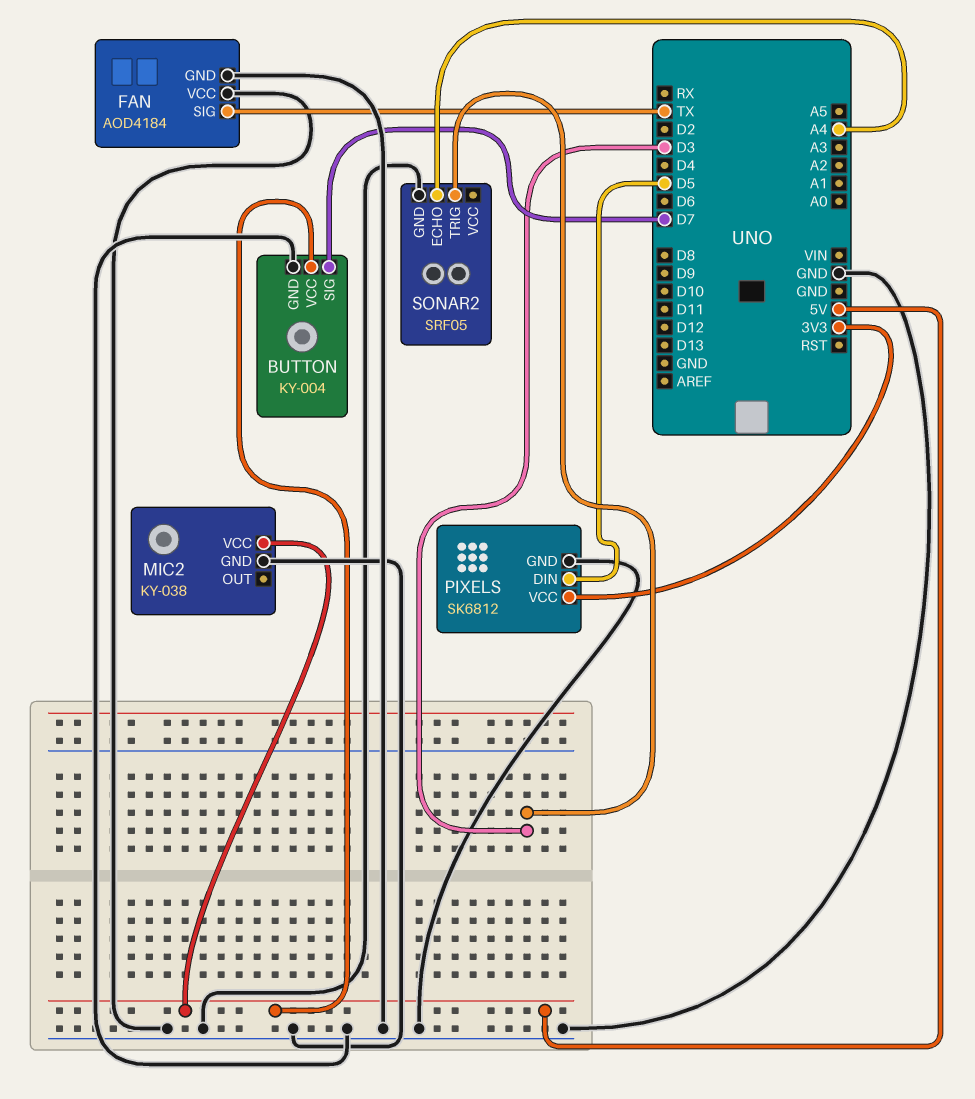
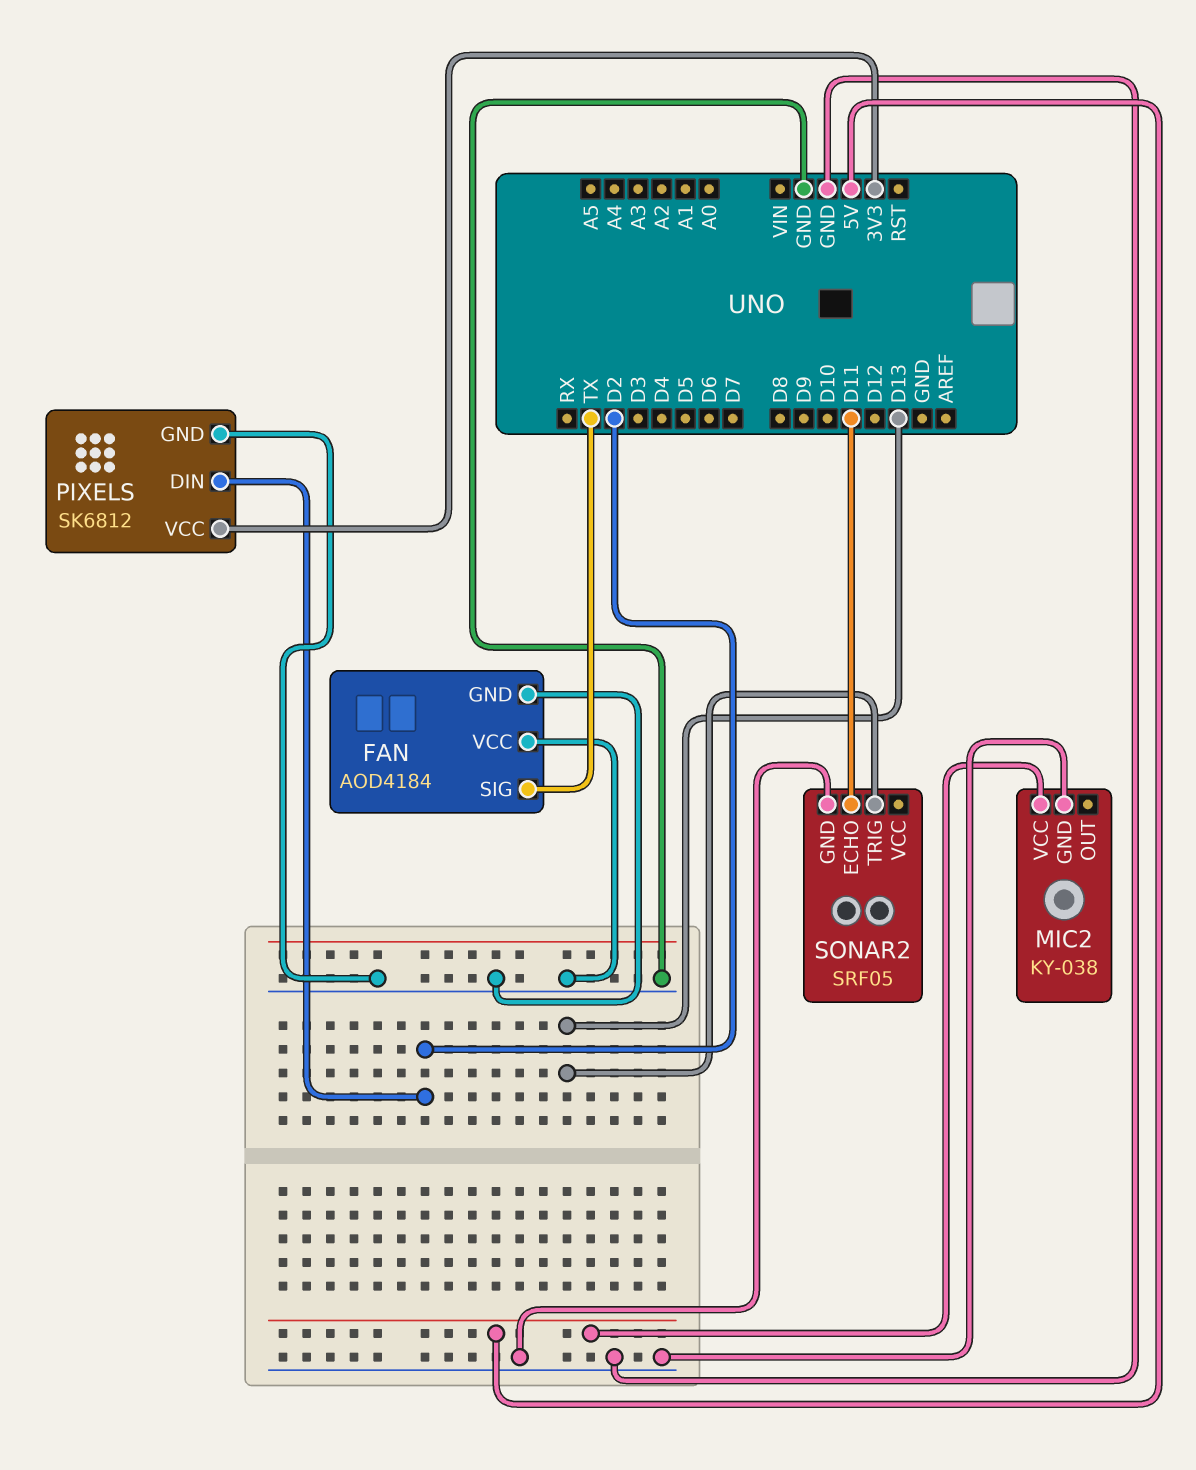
BUTTON: KY-004 -> none
BUTTON pin GND: GND -> none
BUTTON pin SIG: D7 -> none
BUTTON pin VCC: 5V -> none
PIXELS pin DIN: D5 -> D2
SONAR2 pin ECHO: A4 -> D11
SONAR2 pin TRIG: D3 -> D13

